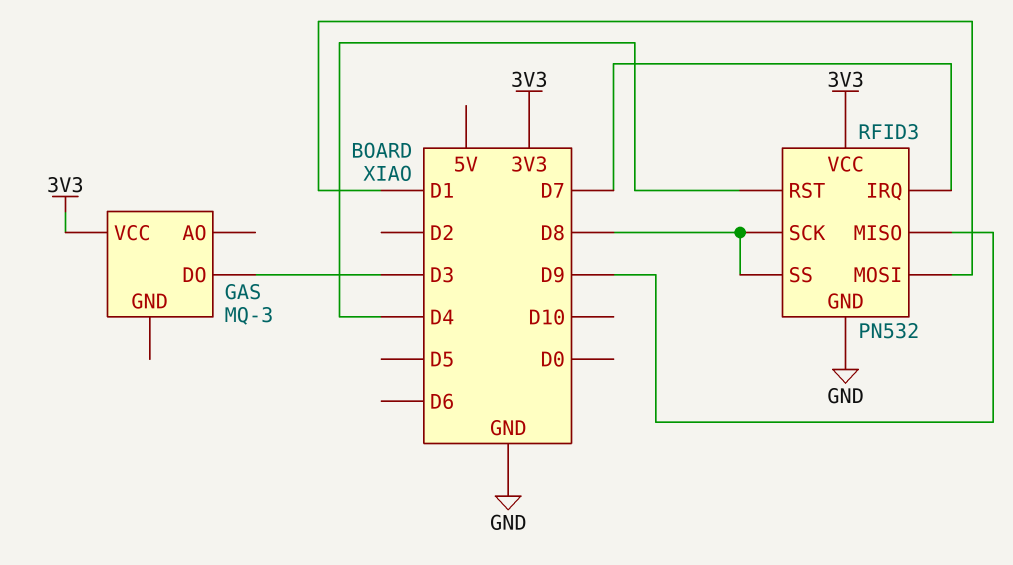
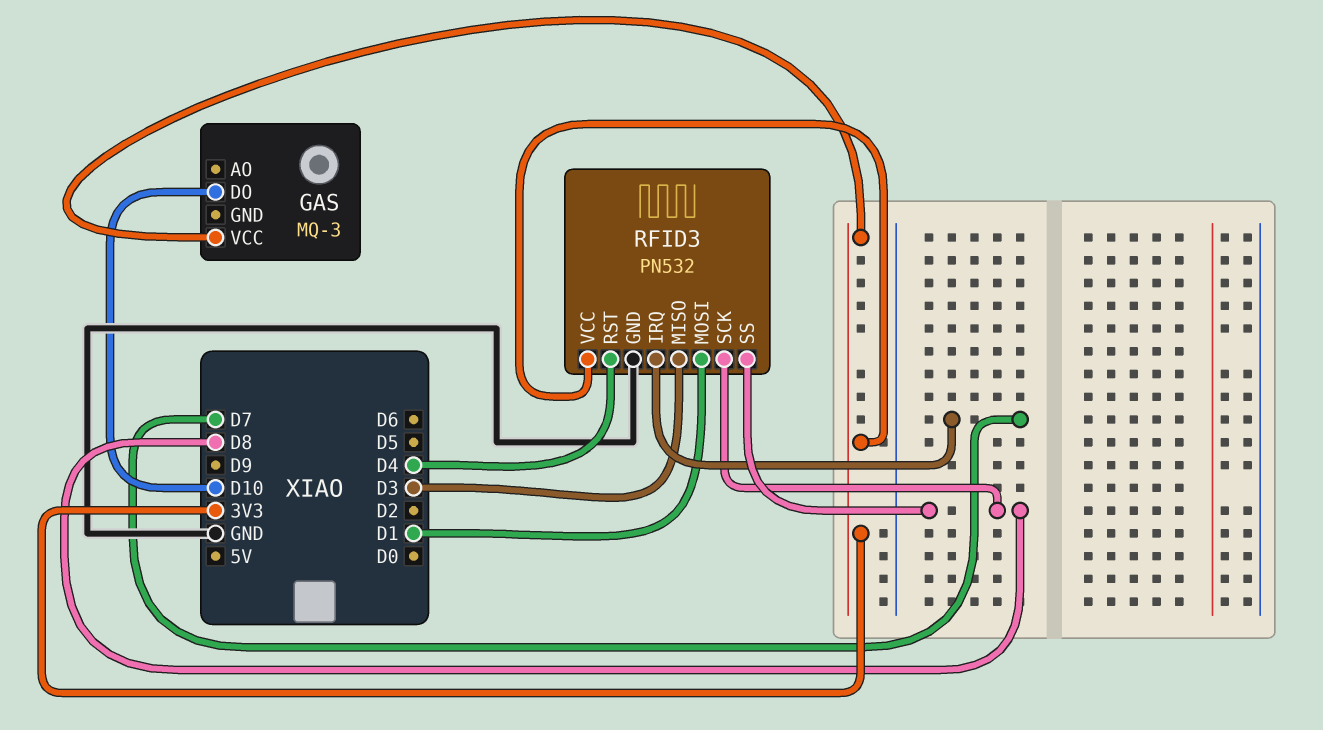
GAS pin DO: D3 -> D10
RFID3 pin MISO: D9 -> D3

